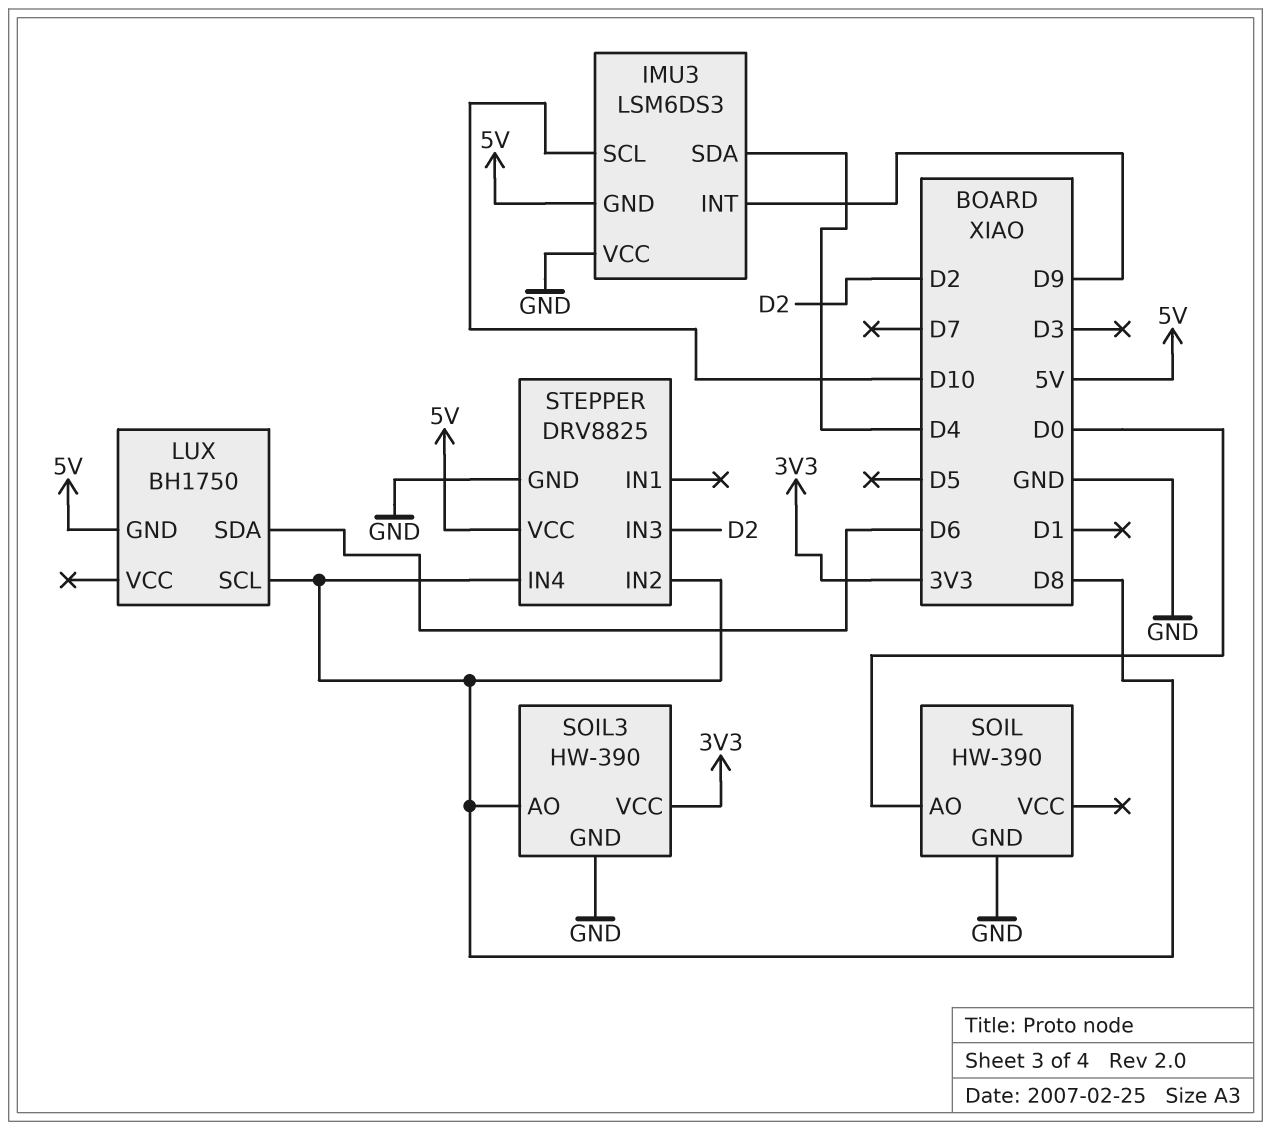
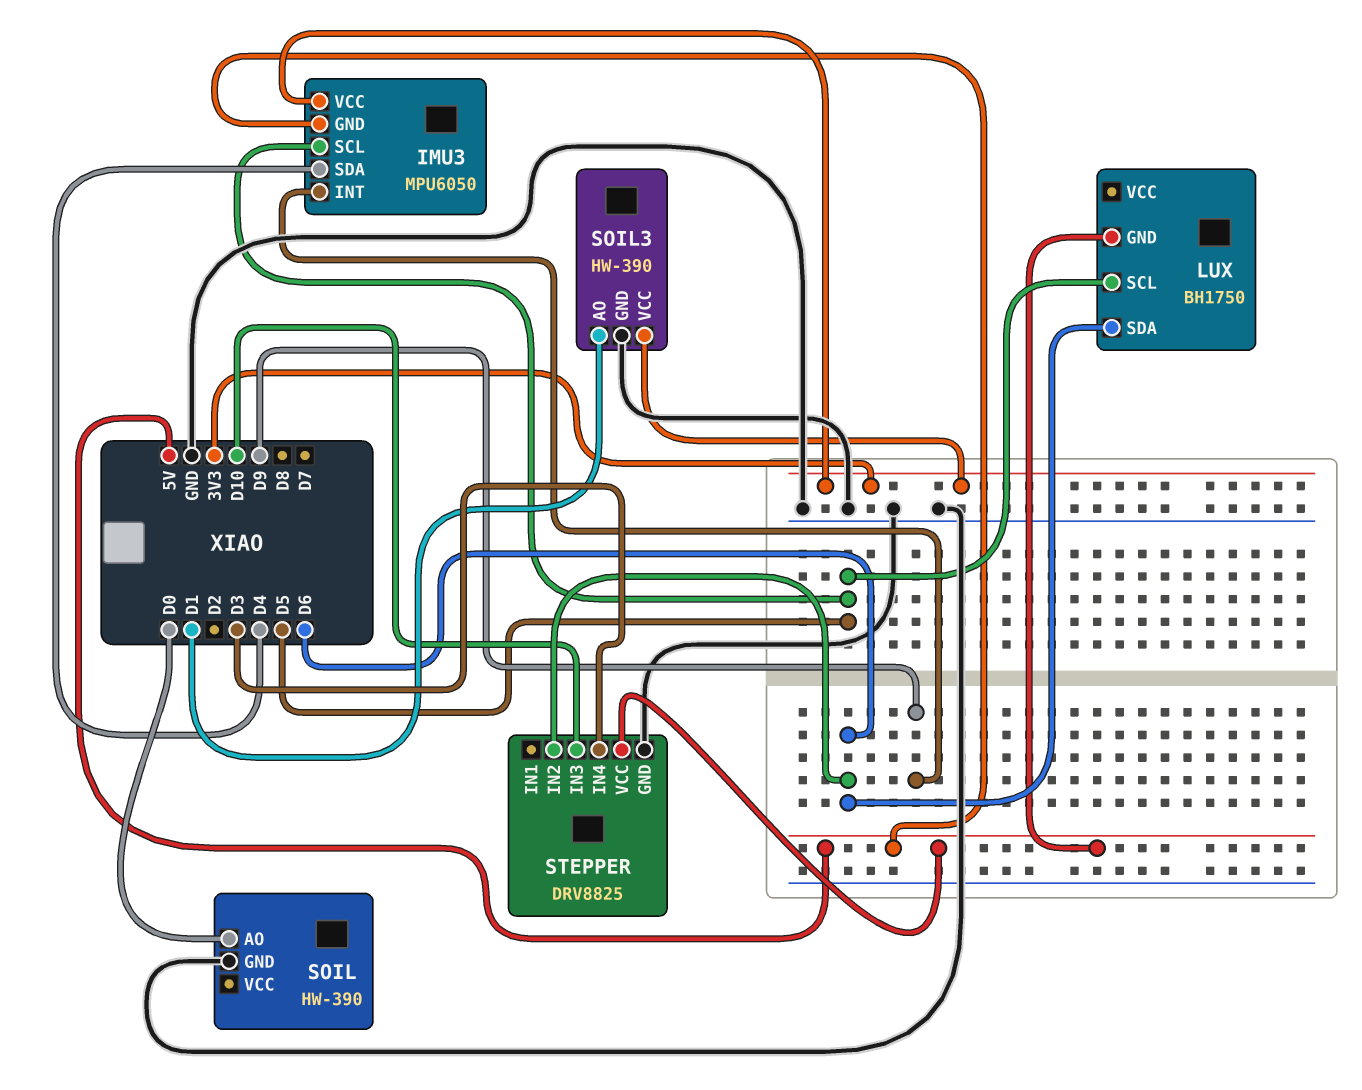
IMU3: LSM6DS3 -> MPU6050
IMU3 pin SCL: D10 -> D5
IMU3 pin VCC: GND -> 3V3
LUX pin SCL: D8 -> D5
SOIL3 pin AO: D8 -> D1
STEPPER pin IN2: D8 -> D6
STEPPER pin IN3: D2 -> D10
STEPPER pin IN4: D8 -> D3

